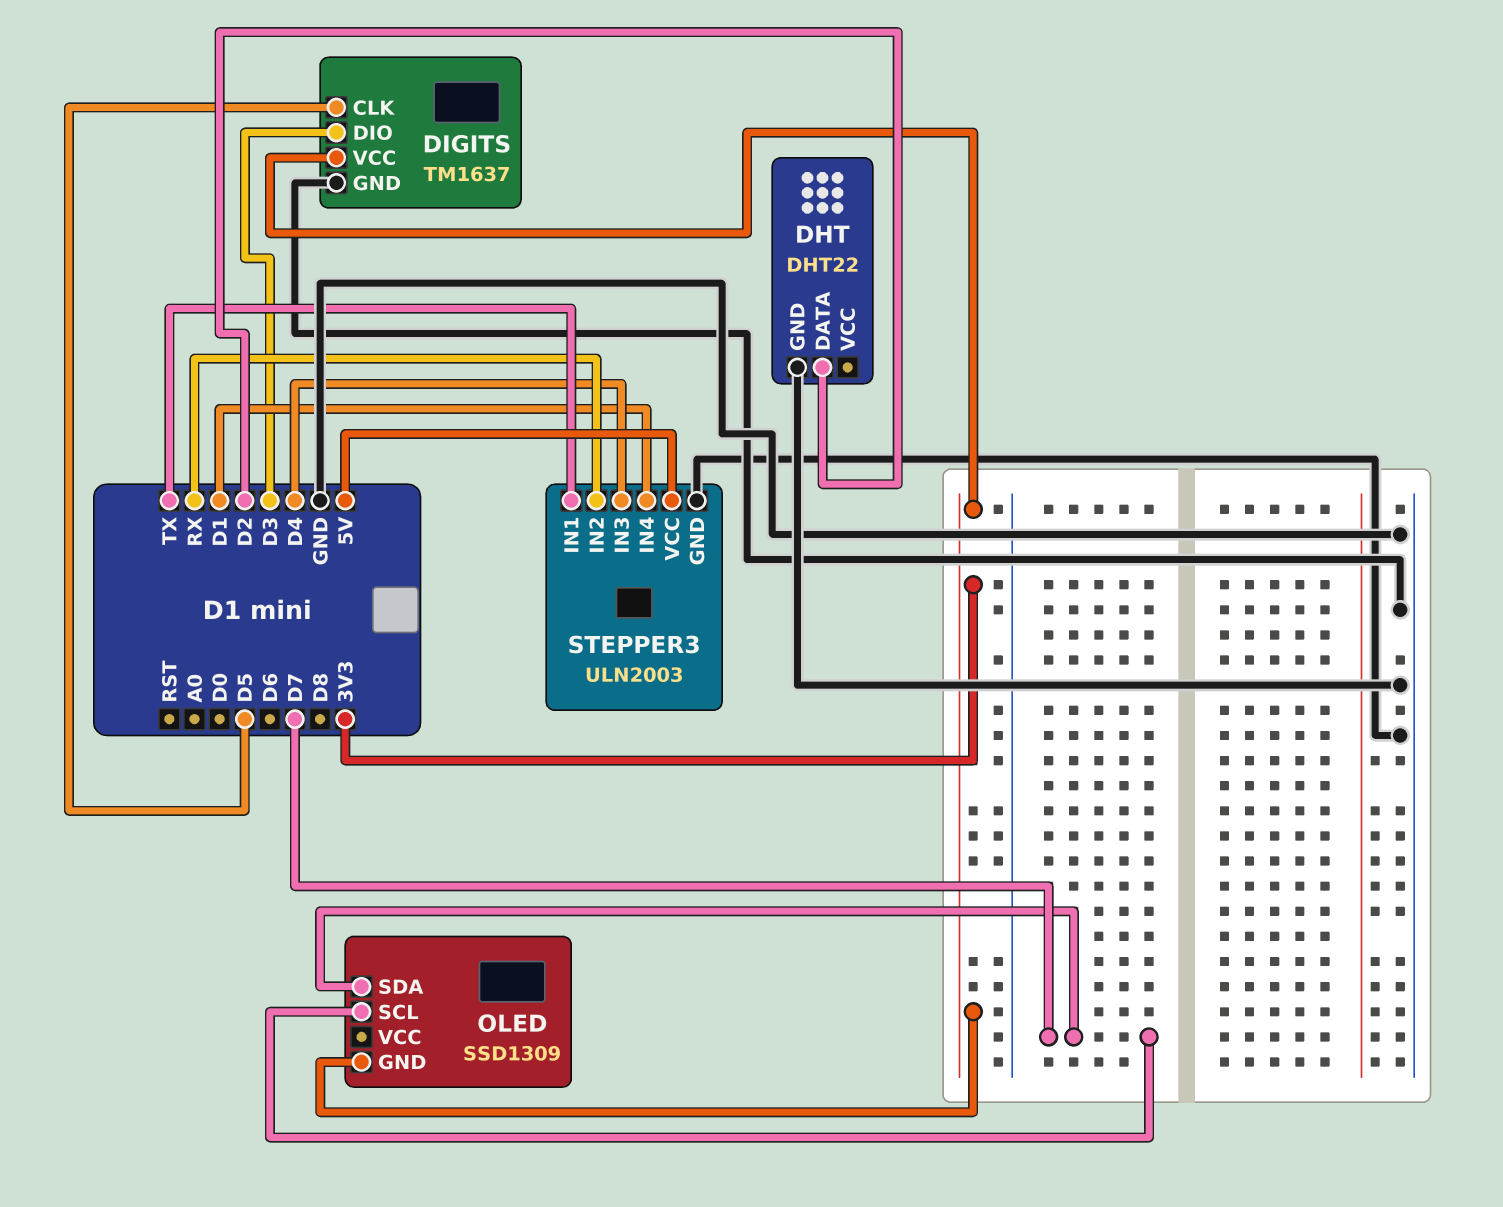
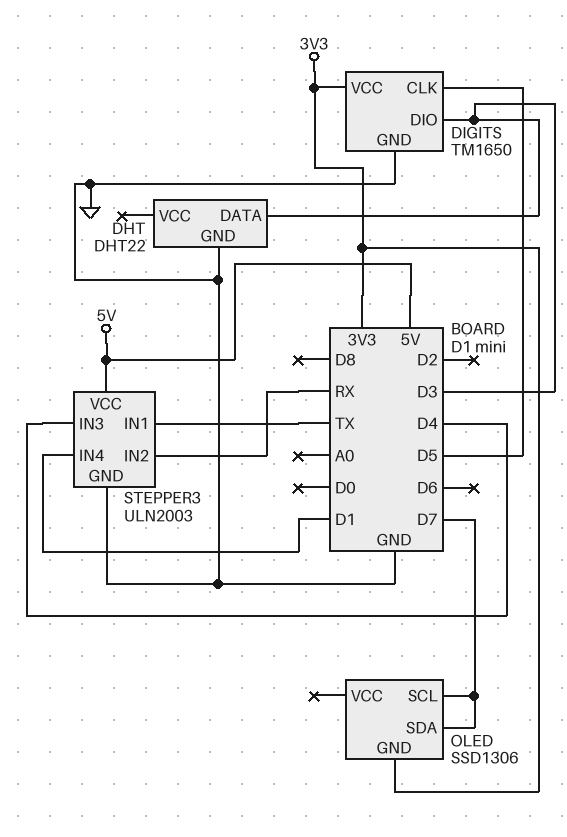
DHT pin DATA: D2 -> D3
DIGITS: TM1637 -> TM1650
OLED: SSD1309 -> SSD1306

